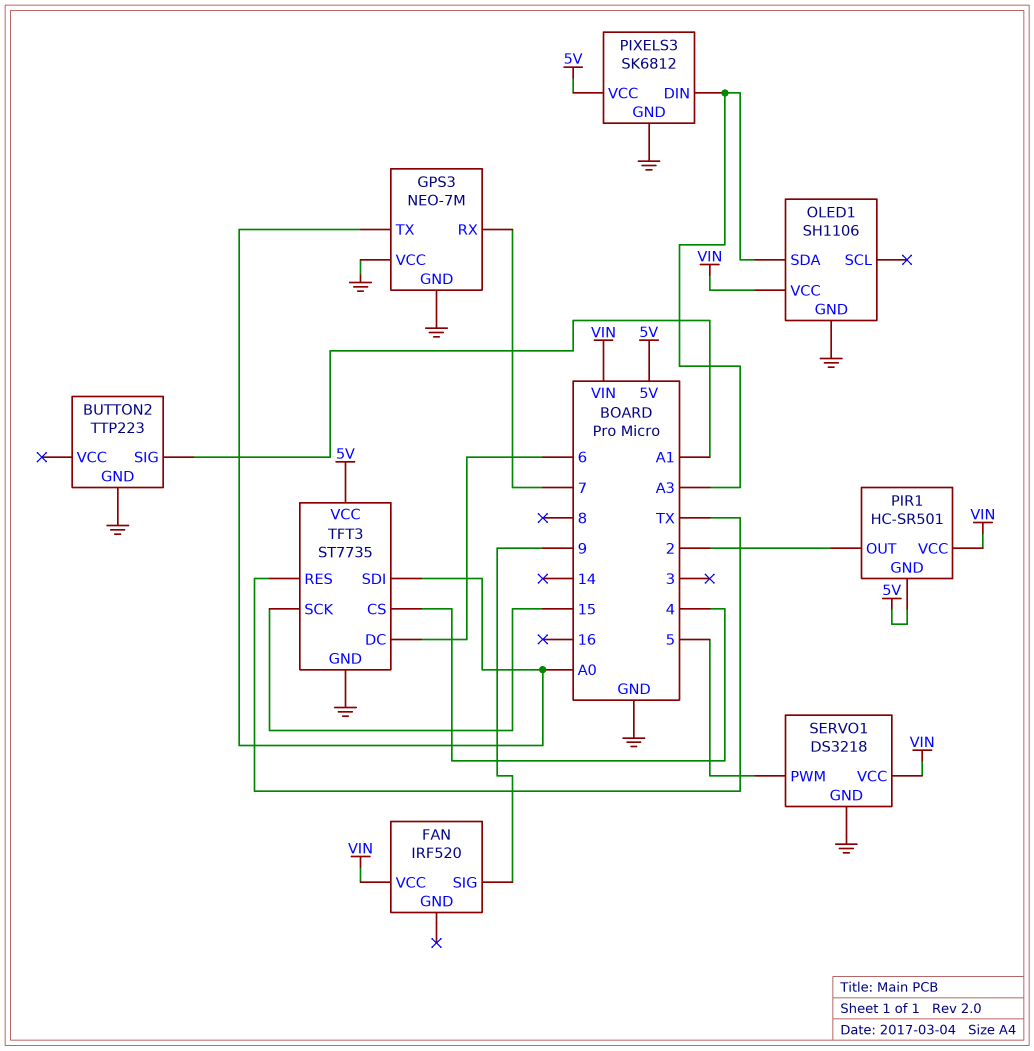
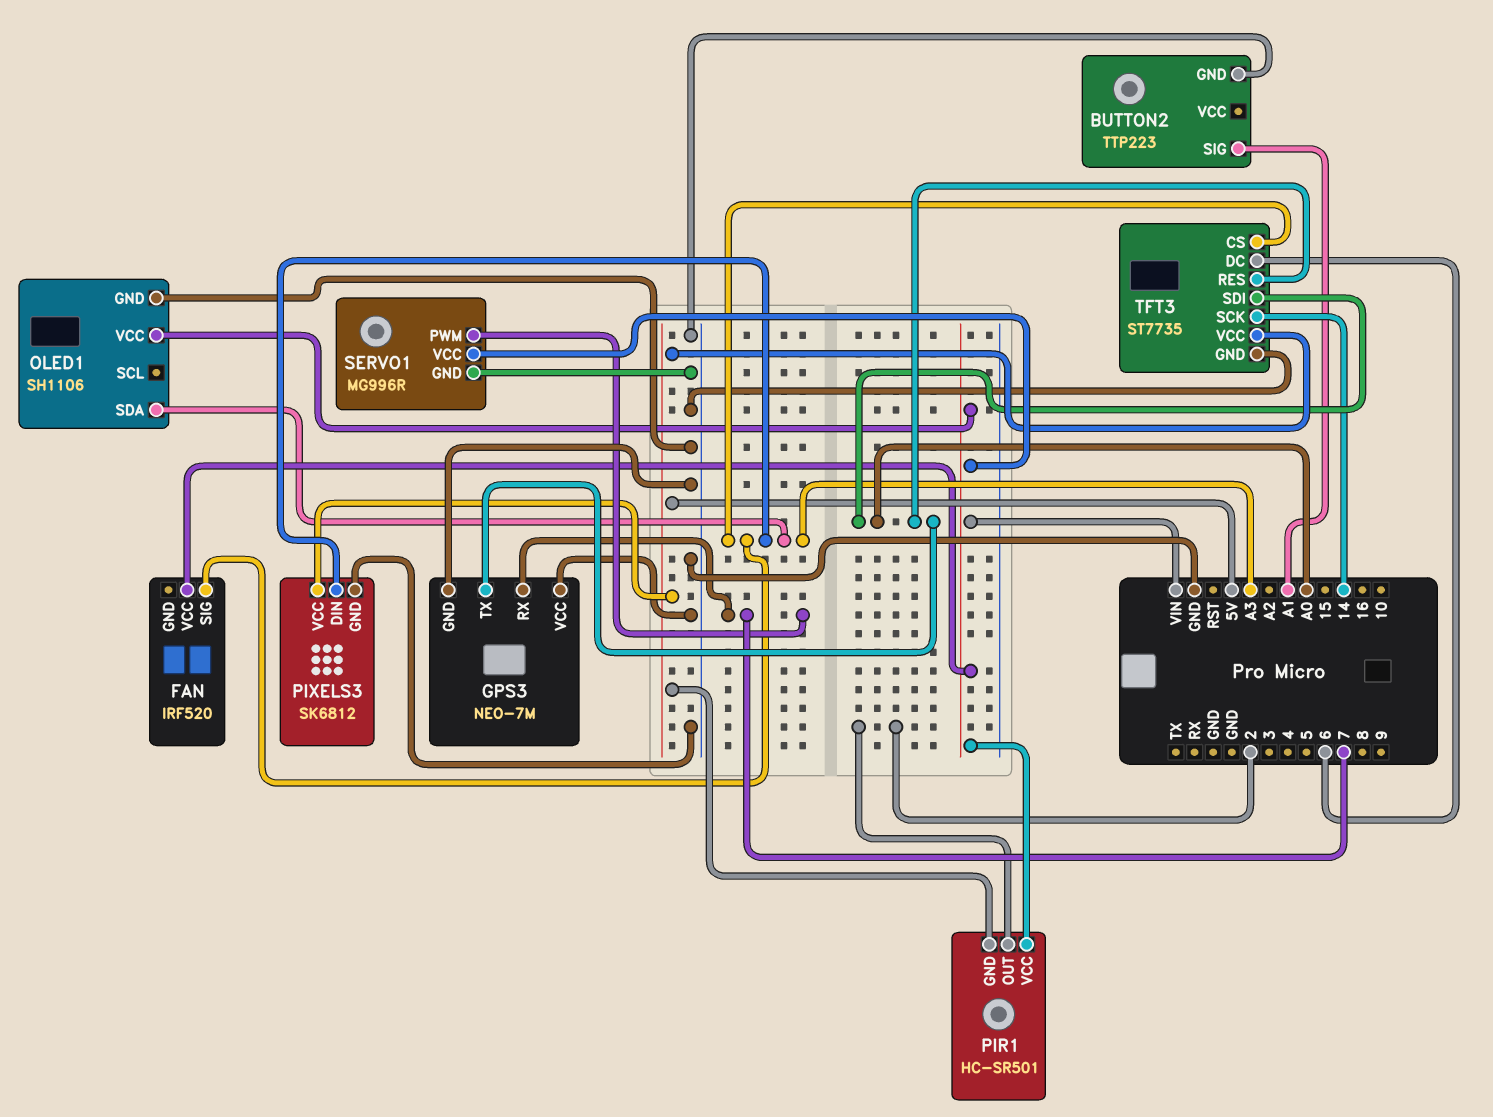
FAN pin SIG: 9 -> A3
SERVO1: DS3218 -> MG996R
SERVO1 pin PWM: 5 -> 7
TFT3 pin CS: 4 -> A3
TFT3 pin RES: TX -> A0
TFT3 pin SCK: 15 -> 14

